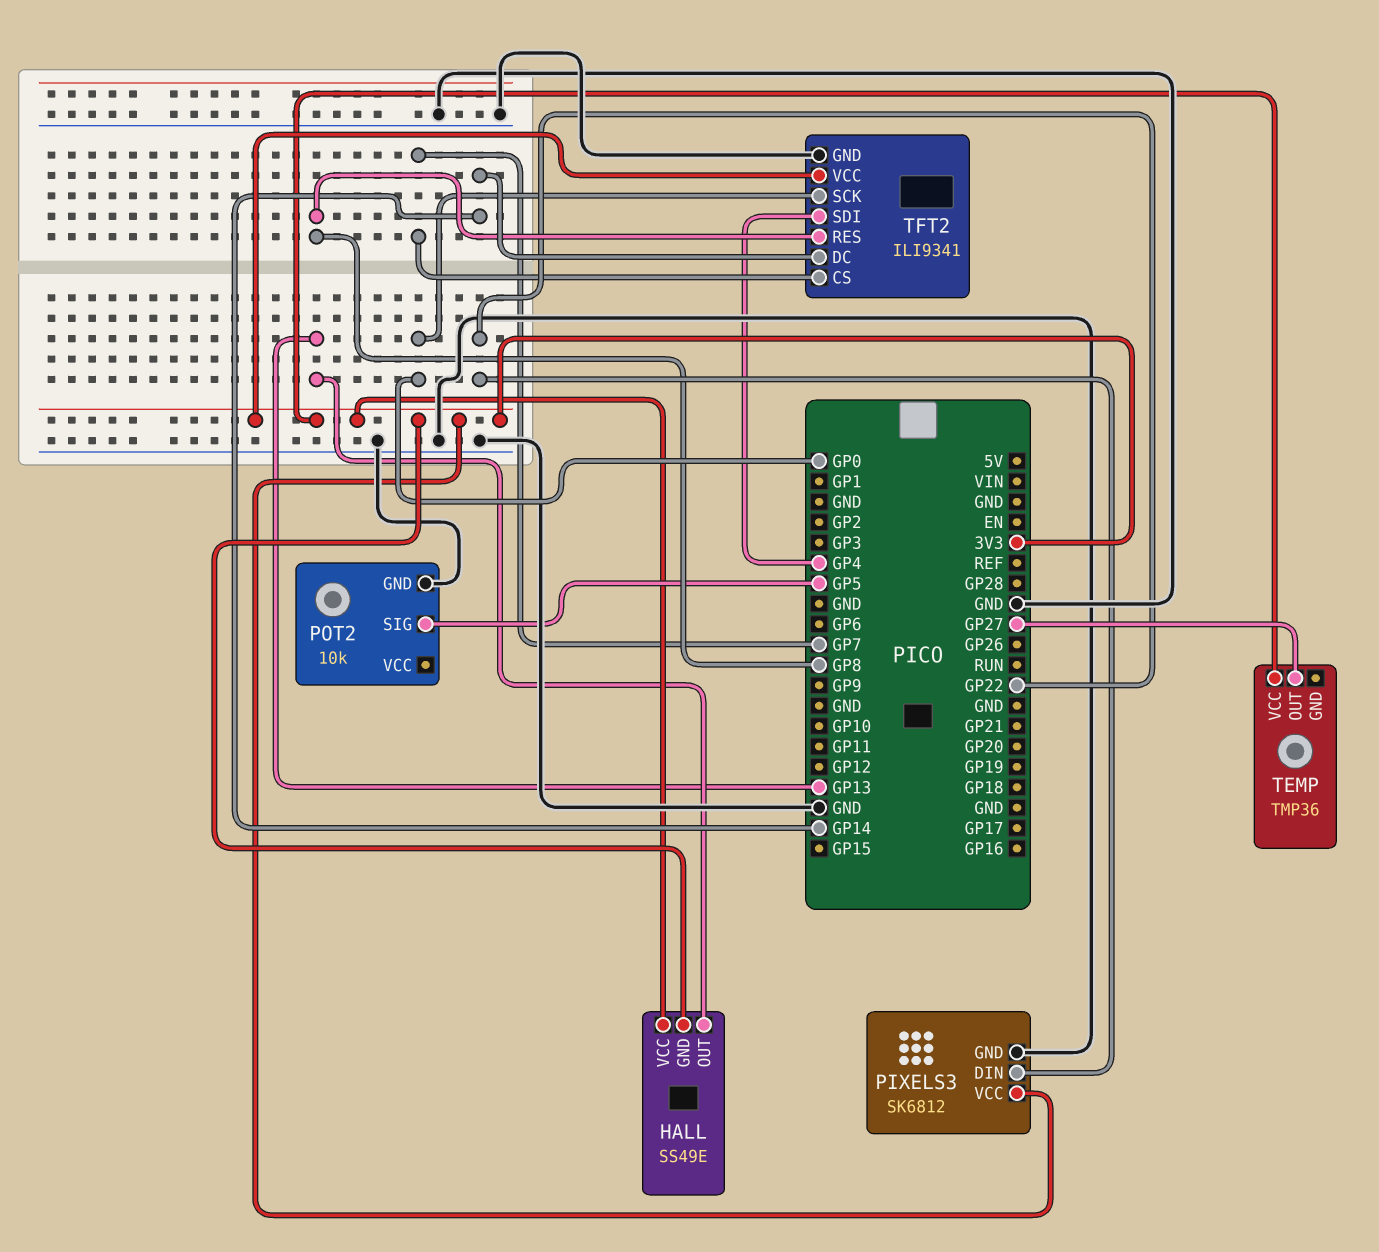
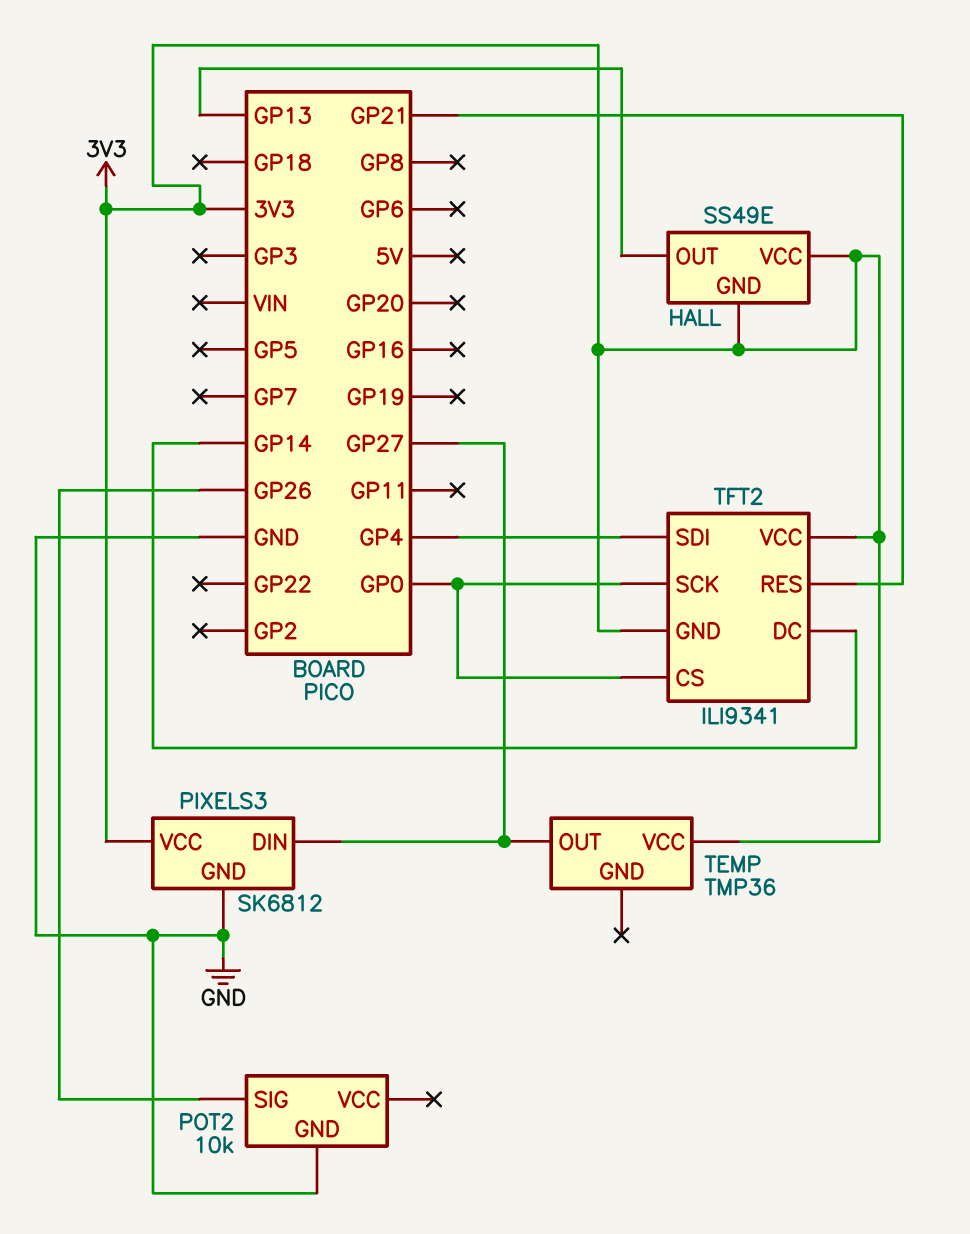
PIXELS3 pin DIN: GP22 -> GP27
POT2 pin SIG: GP5 -> GP26
TFT2 pin CS: GP7 -> GP0
TFT2 pin GND: GND -> 3V3
TFT2 pin RES: GP8 -> GP21

